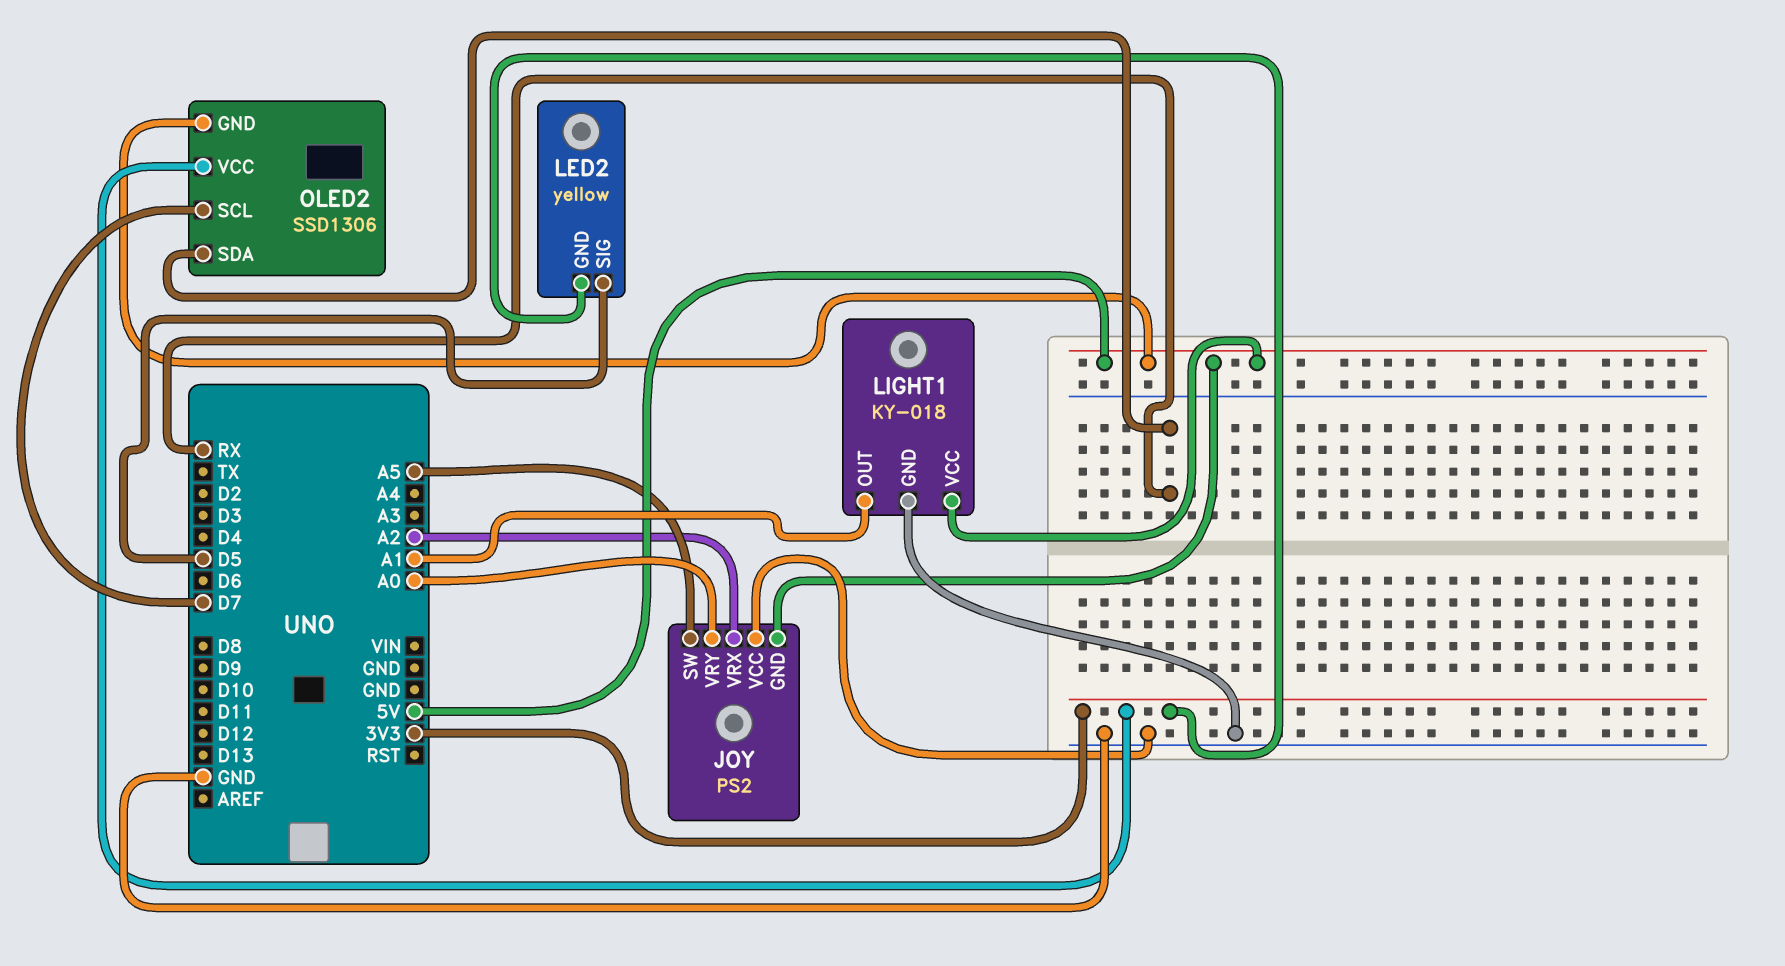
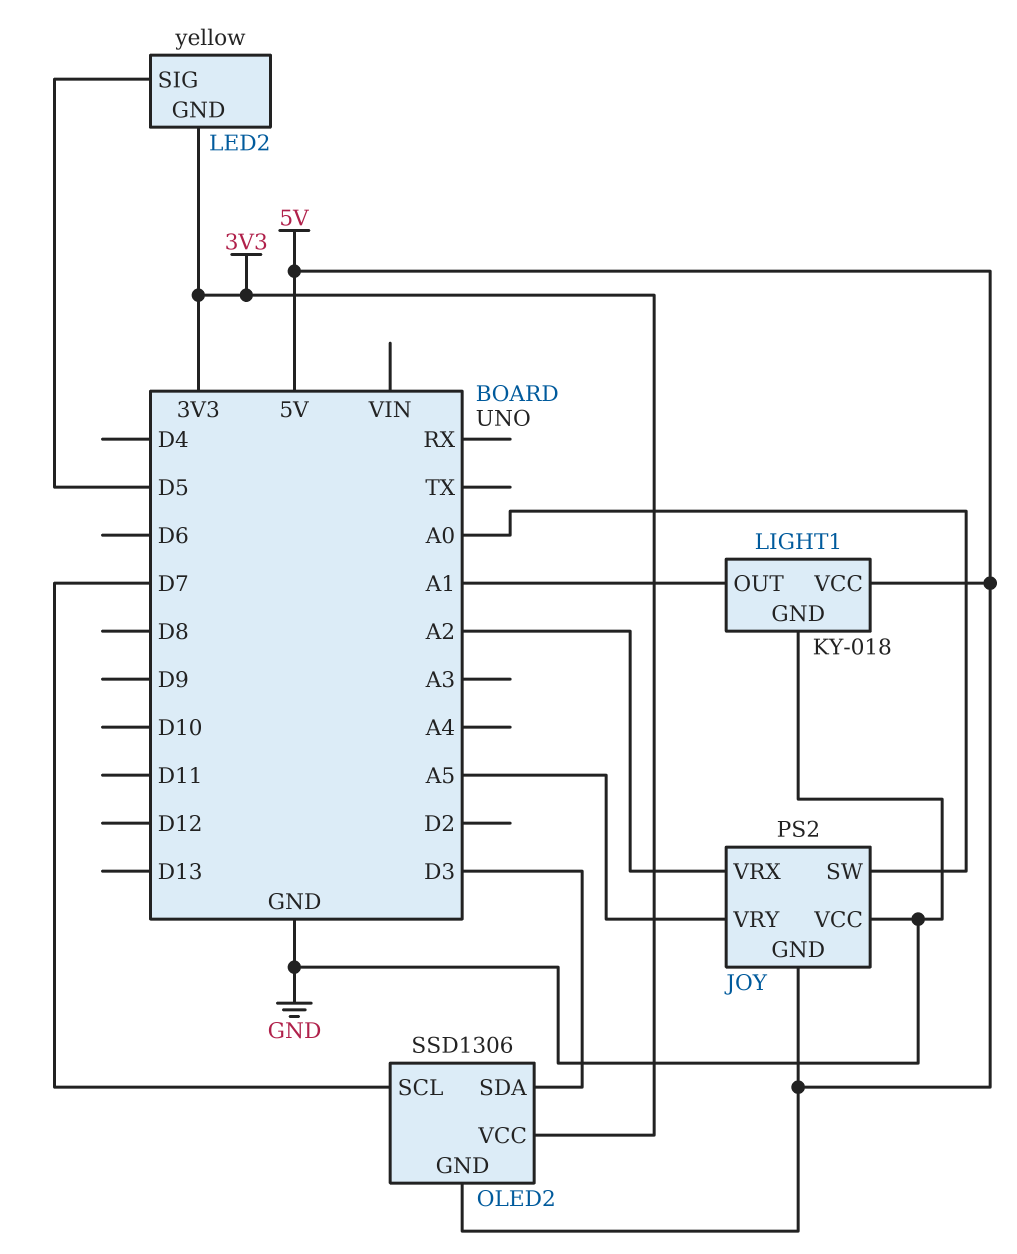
JOY pin SW: A5 -> A0
JOY pin VRY: A0 -> A5
OLED2 pin SDA: RX -> D3

